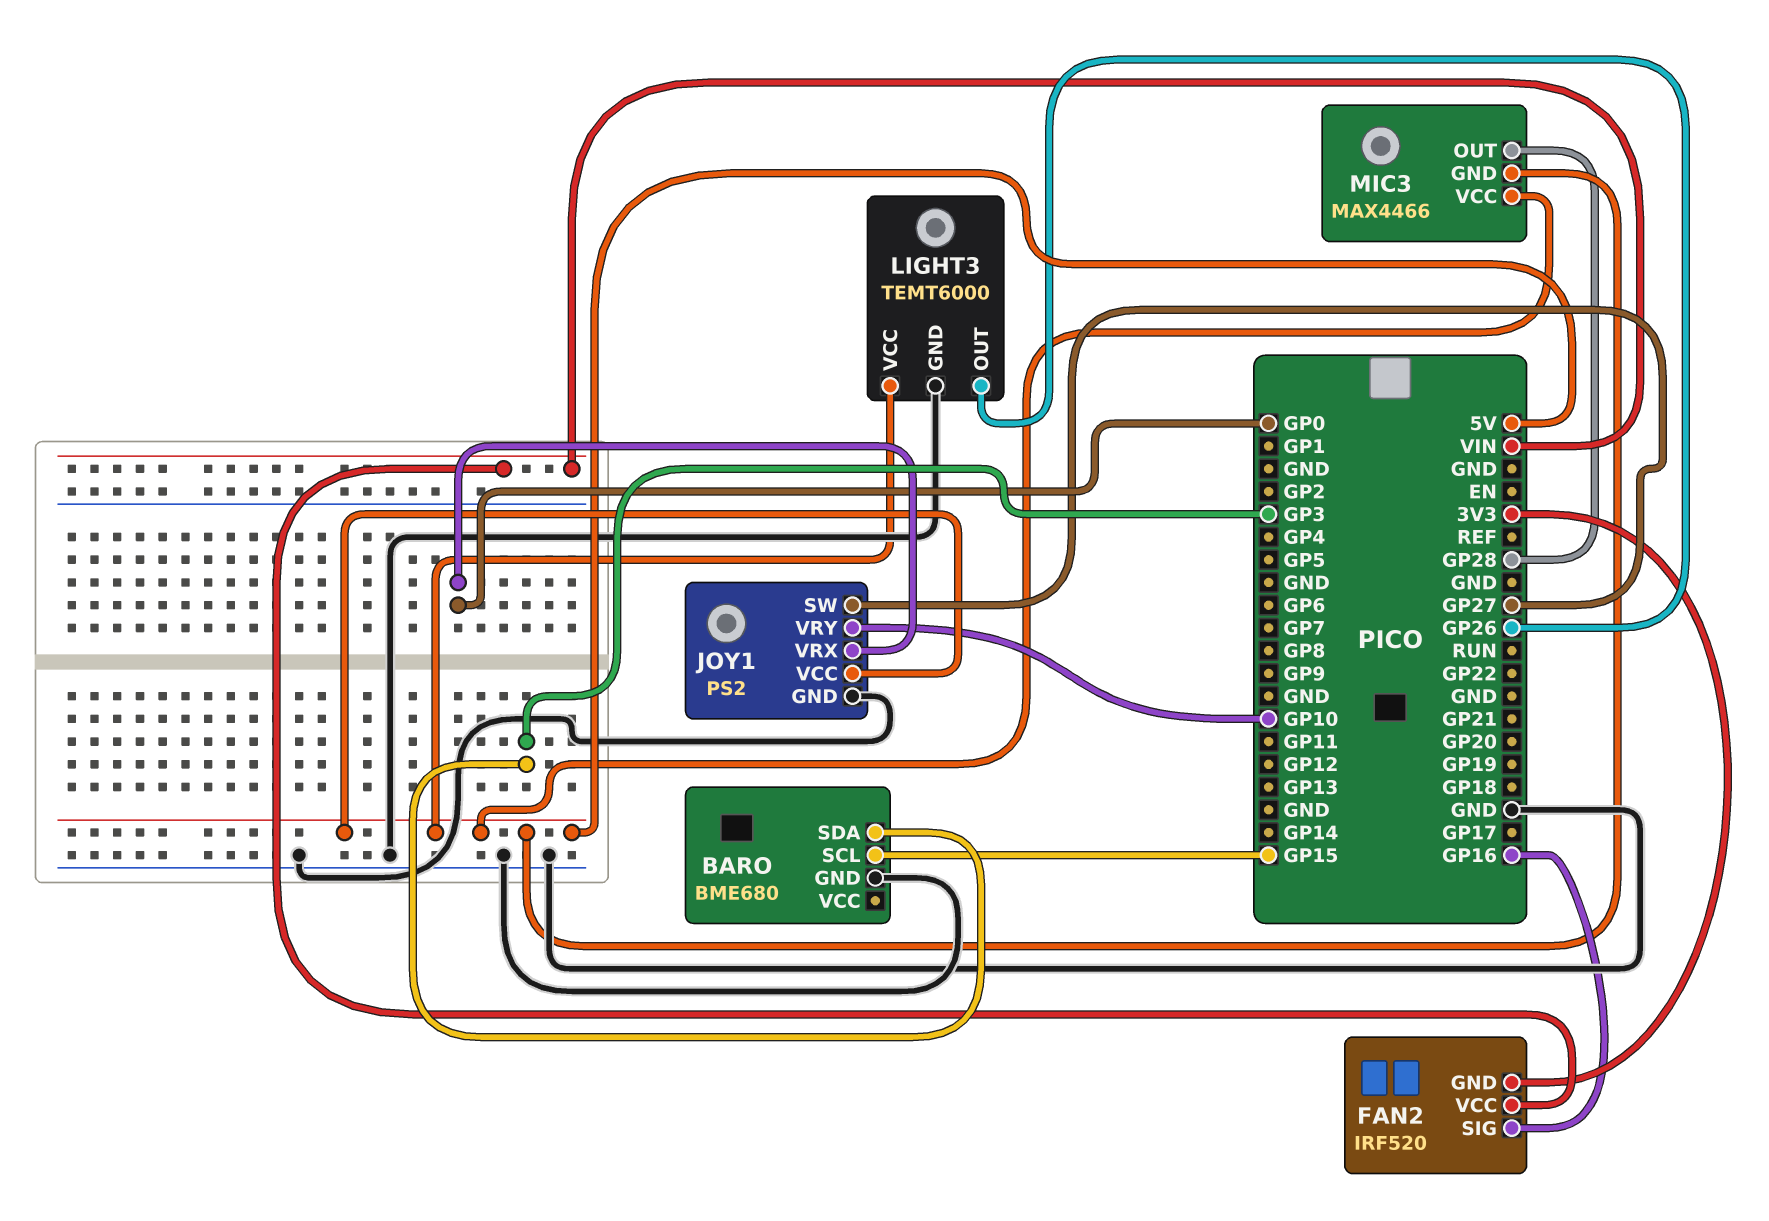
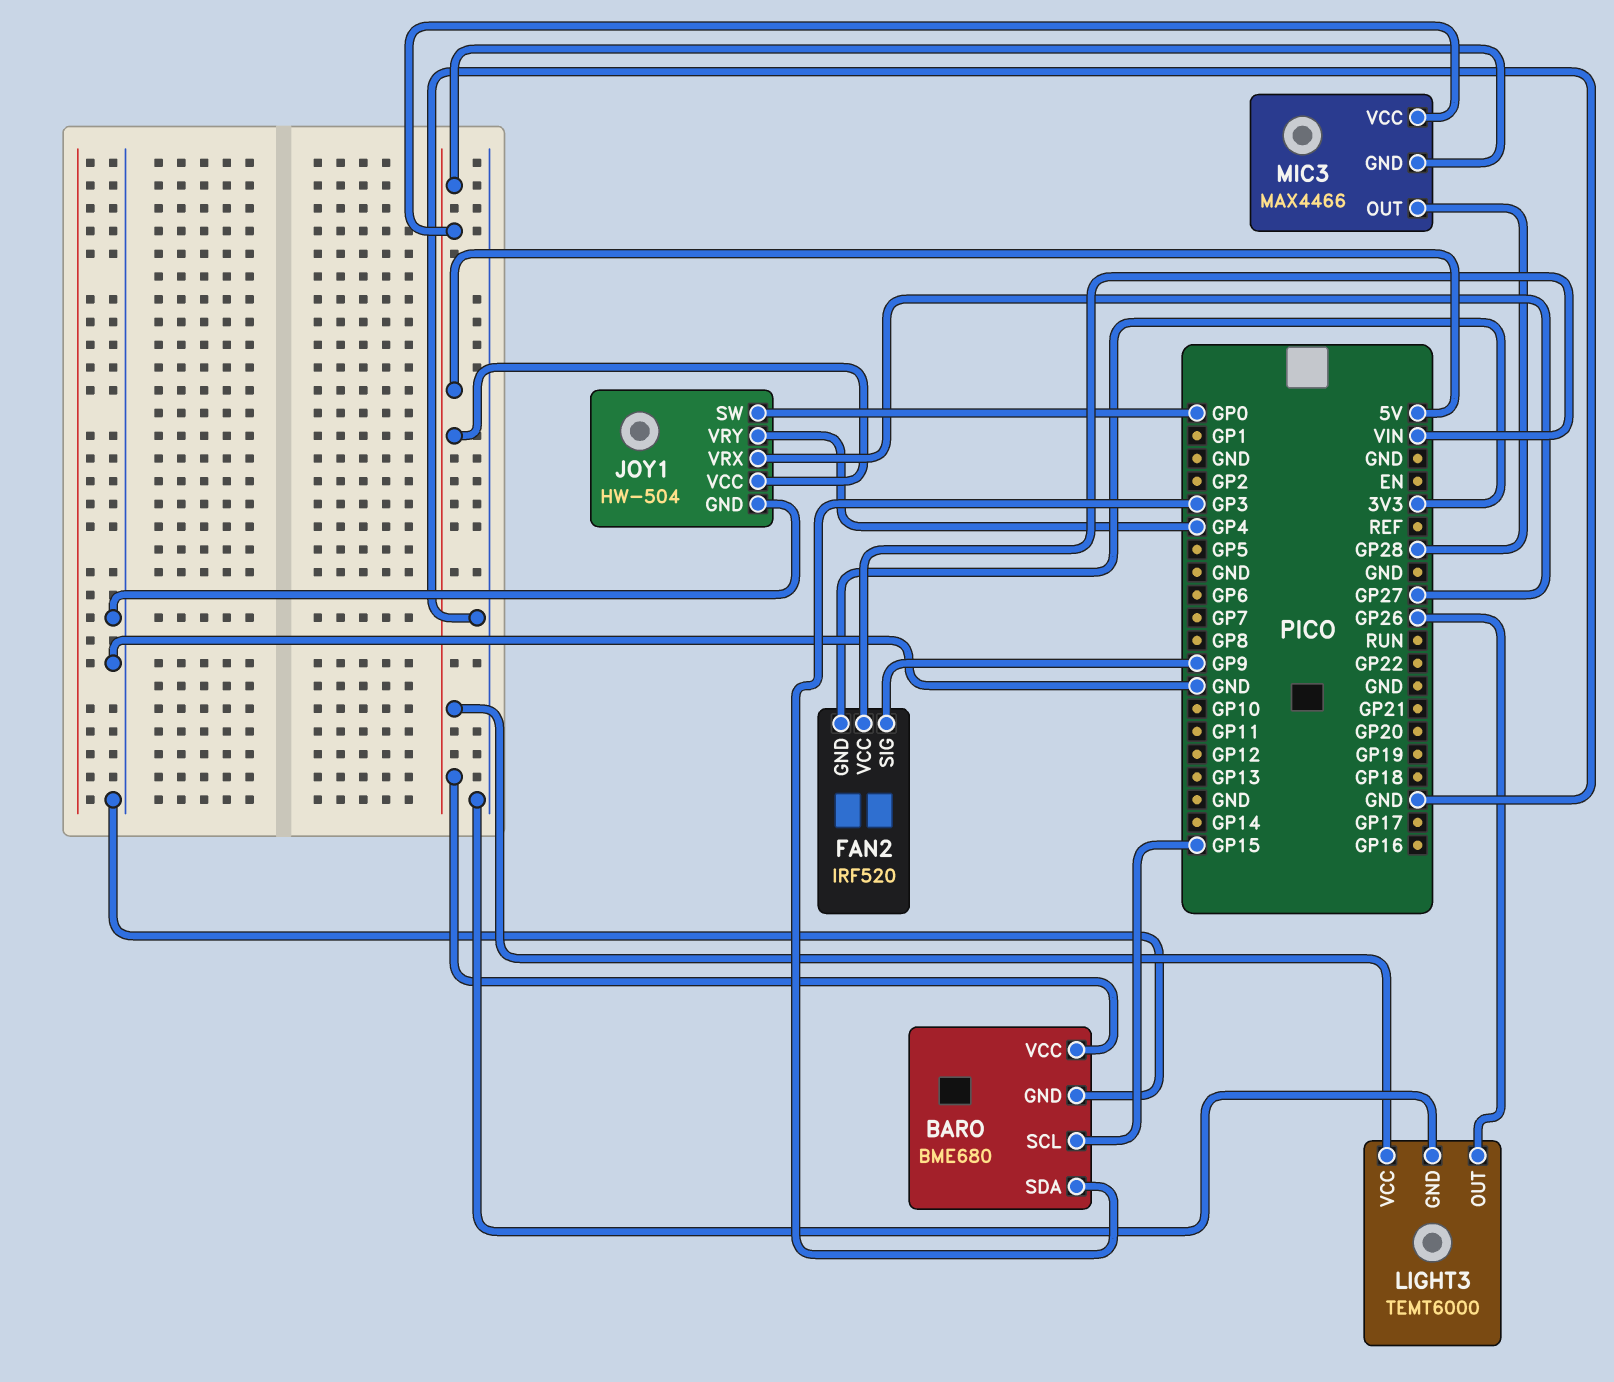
BARO pin VCC: none -> 5V
FAN2 pin SIG: GP16 -> GP9
JOY1: PS2 -> HW-504
JOY1 pin SW: GP27 -> GP0
JOY1 pin VRX: GP0 -> GP27
JOY1 pin VRY: GP10 -> GP4

